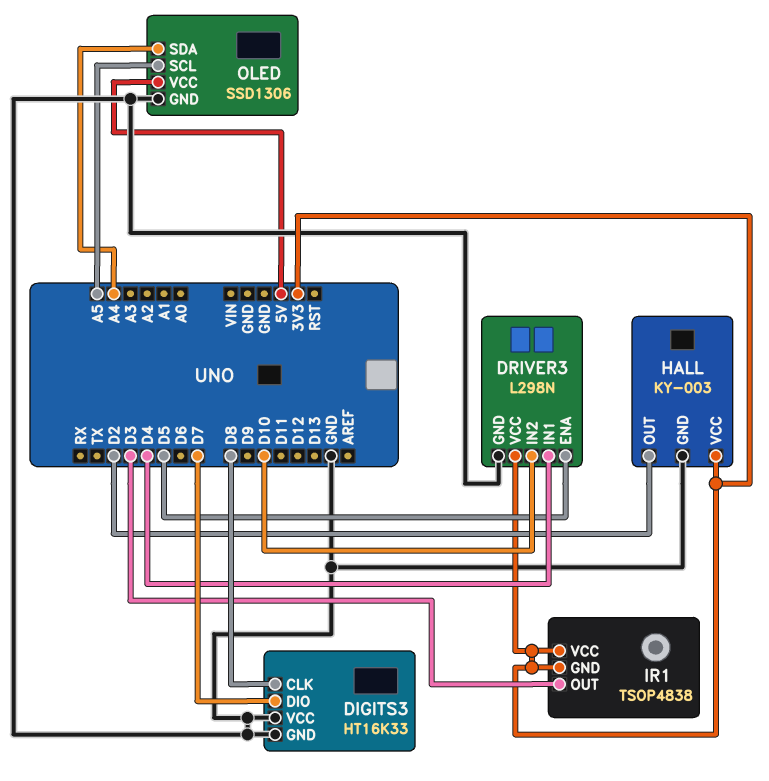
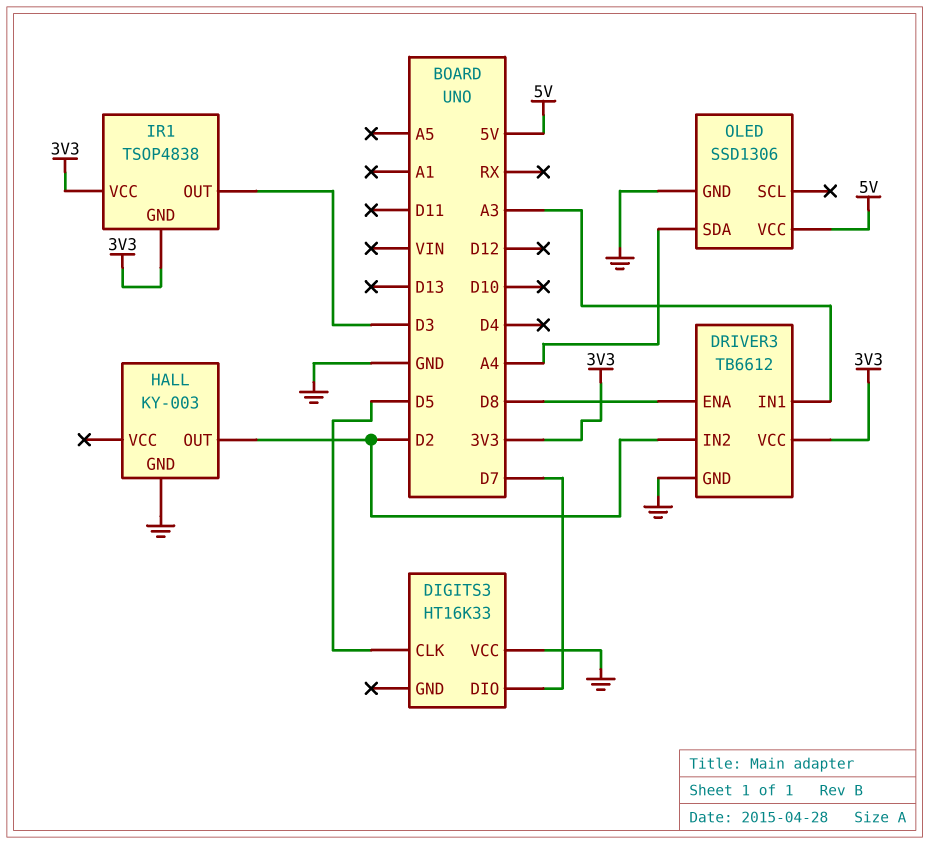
DIGITS3 pin CLK: D8 -> D5
DIGITS3 pin GND: GND -> none
DRIVER3: L298N -> TB6612
DRIVER3 pin ENA: D5 -> D8
DRIVER3 pin IN1: D4 -> A3
DRIVER3 pin IN2: D10 -> D2
HALL pin VCC: 3V3 -> none
OLED pin SCL: A5 -> none

